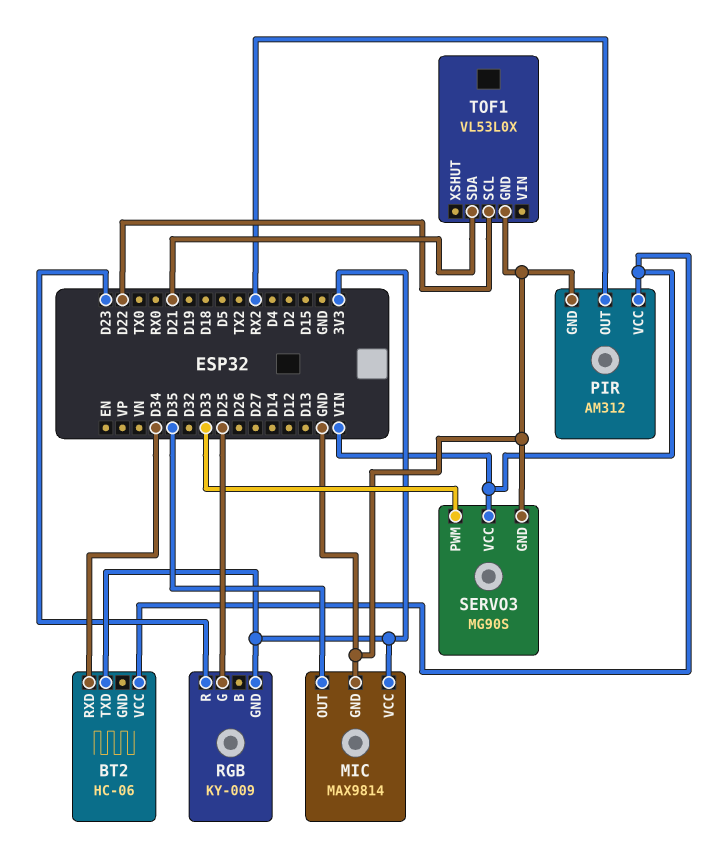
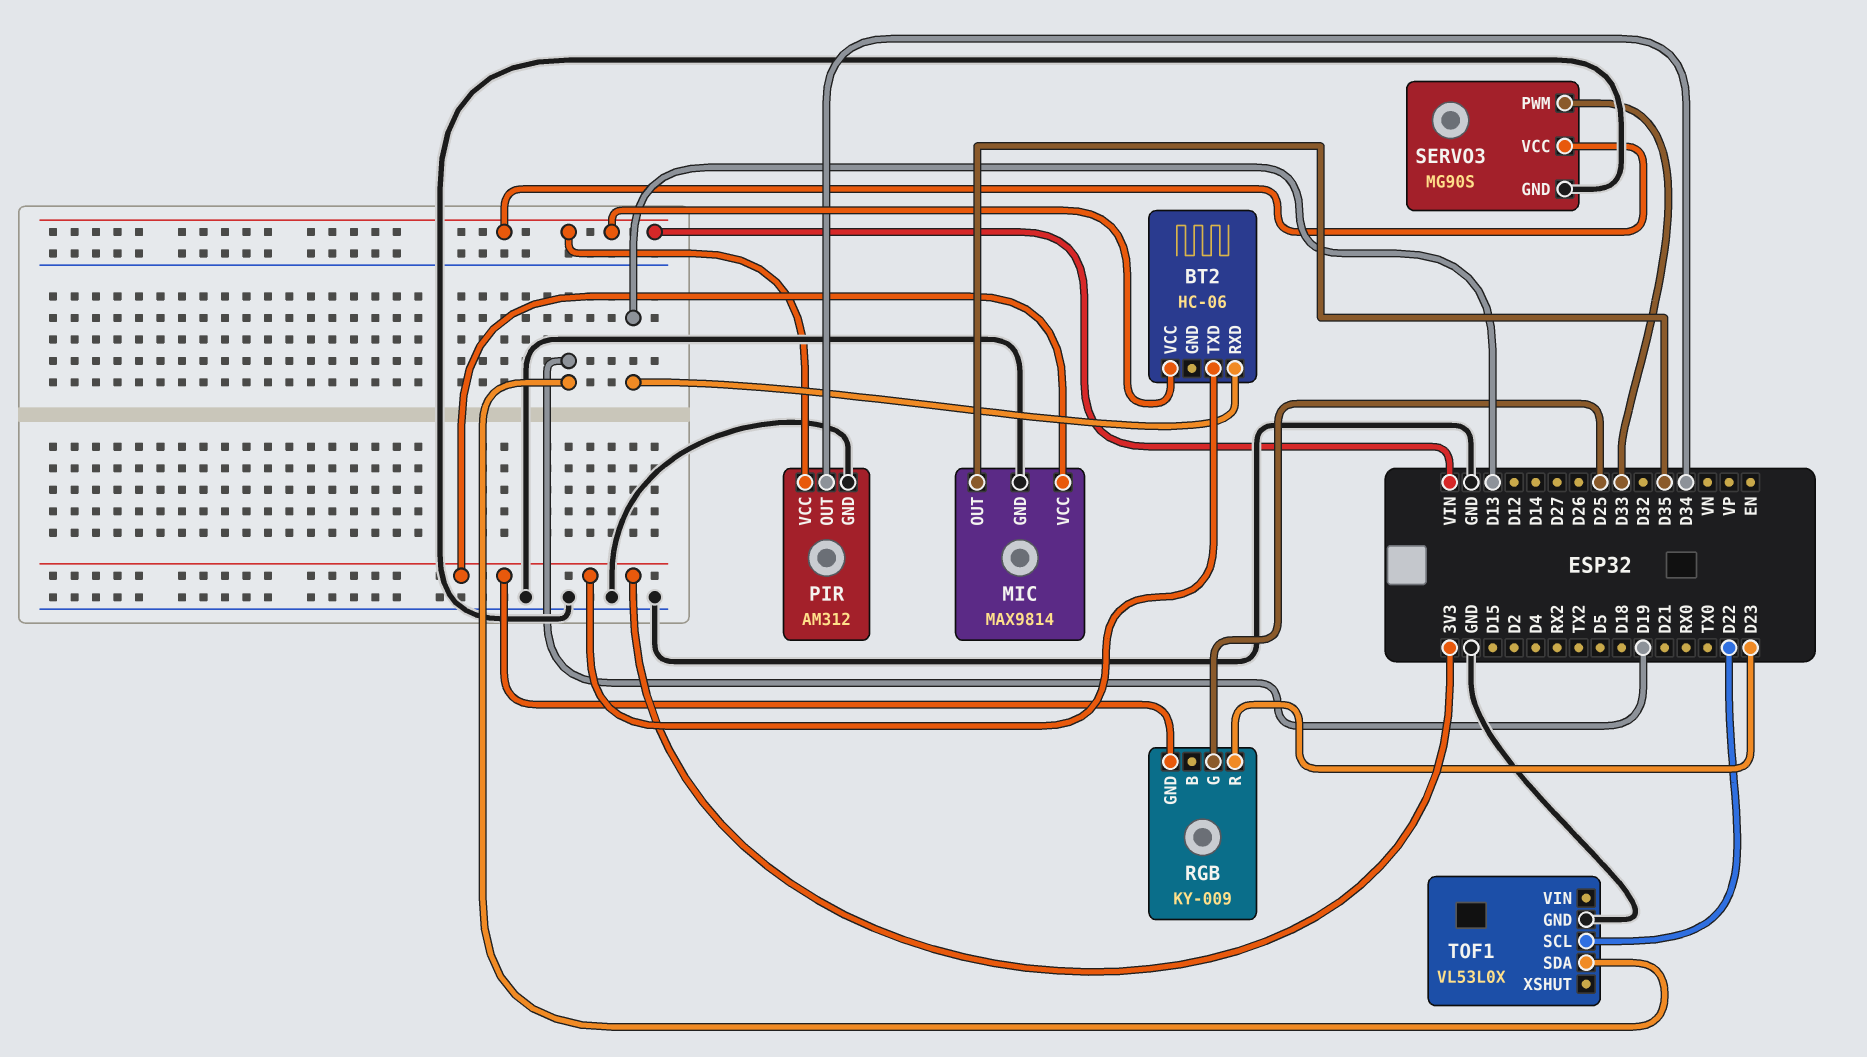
BT2 pin RXD: D34 -> D13
PIR pin OUT: RX2 -> D34
TOF1 pin SDA: D21 -> D19

